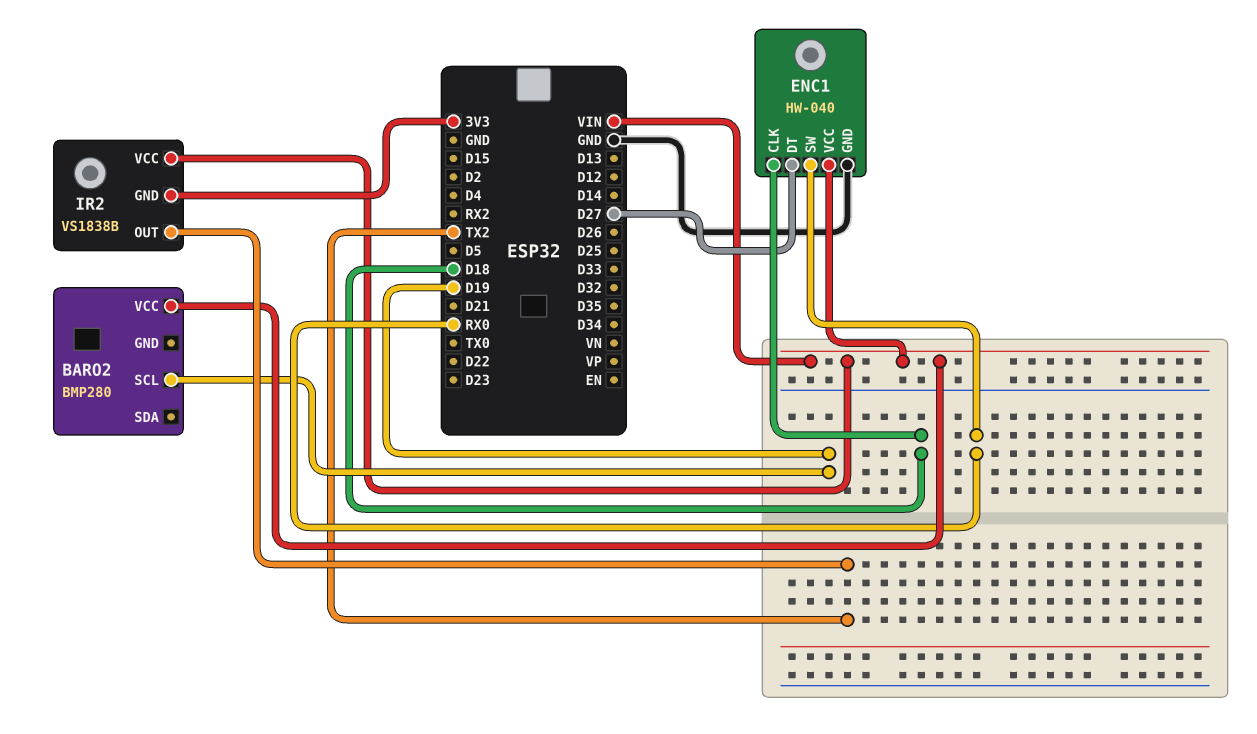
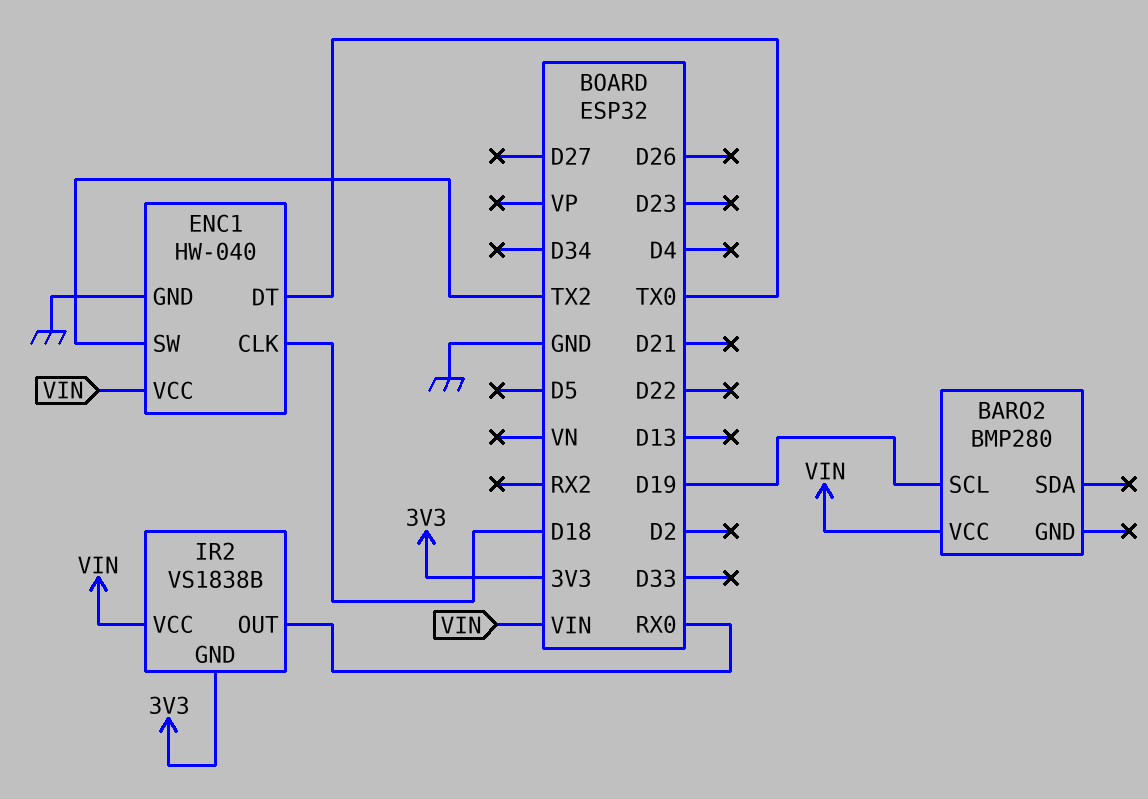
ENC1 pin DT: D27 -> TX0
ENC1 pin SW: RX0 -> TX2
IR2 pin OUT: TX2 -> RX0

